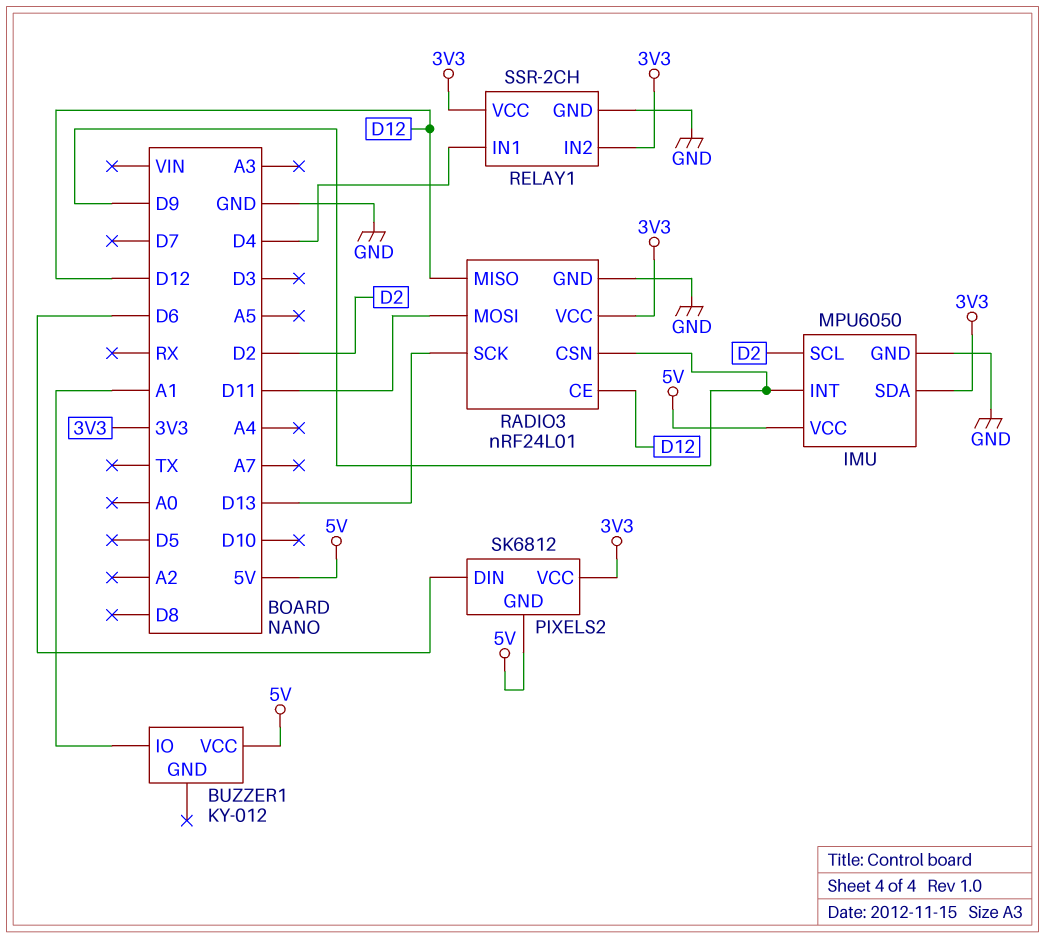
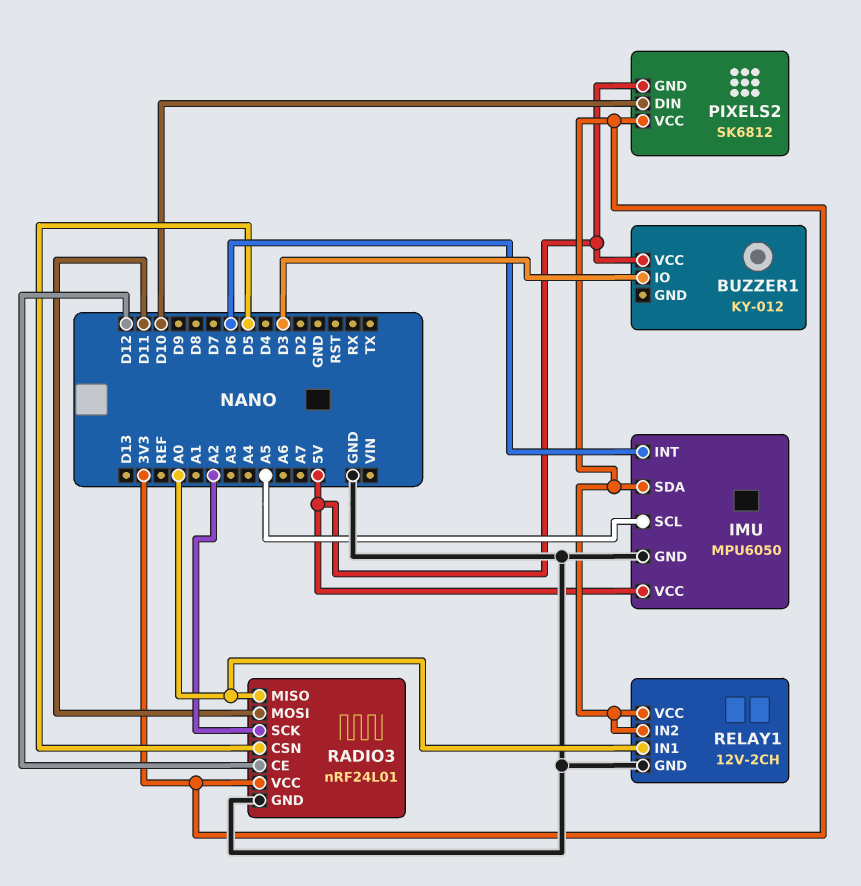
BUZZER1 pin IO: A1 -> D3
IMU pin INT: D9 -> D6
IMU pin SCL: D2 -> A5
PIXELS2 pin DIN: D6 -> D10
RADIO3 pin CSN: D9 -> D5
RADIO3 pin MISO: D12 -> A0
RADIO3 pin SCK: D13 -> A2
RELAY1: SSR-2CH -> 12V-2CH
RELAY1 pin IN1: D4 -> A0

